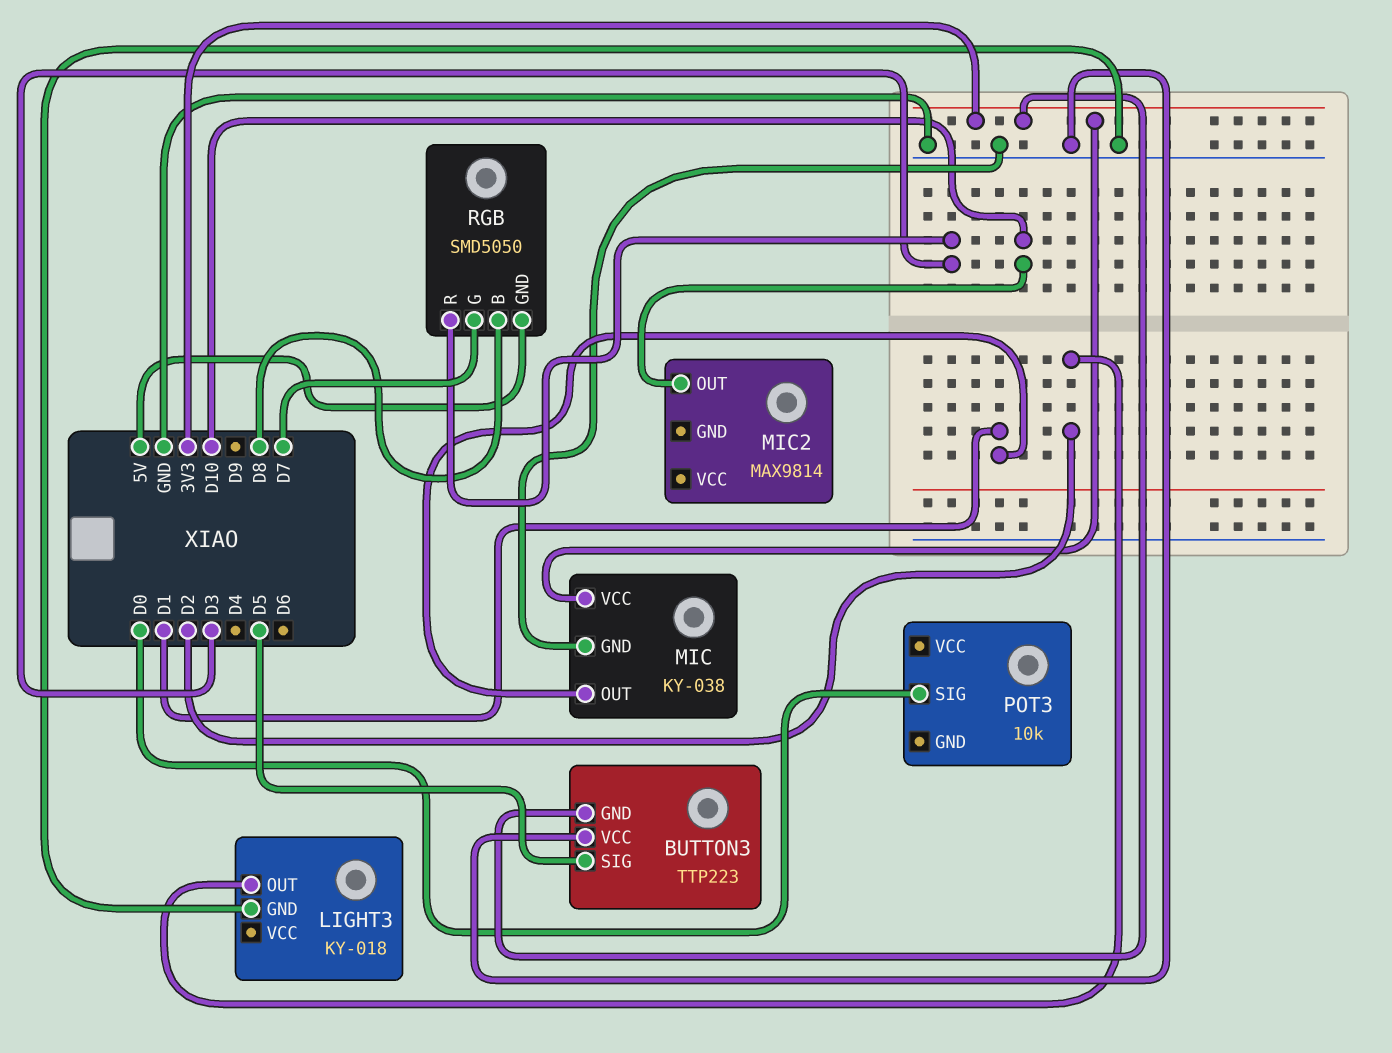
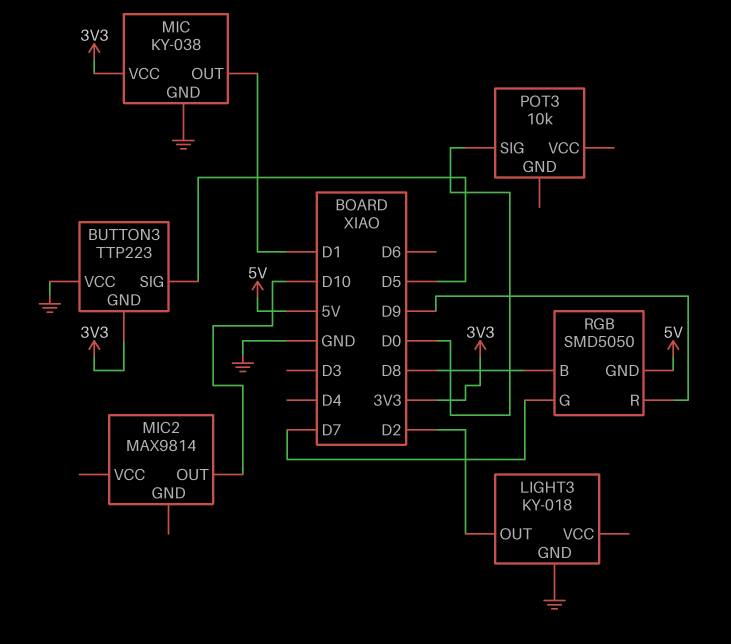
RGB pin R: D3 -> D9

